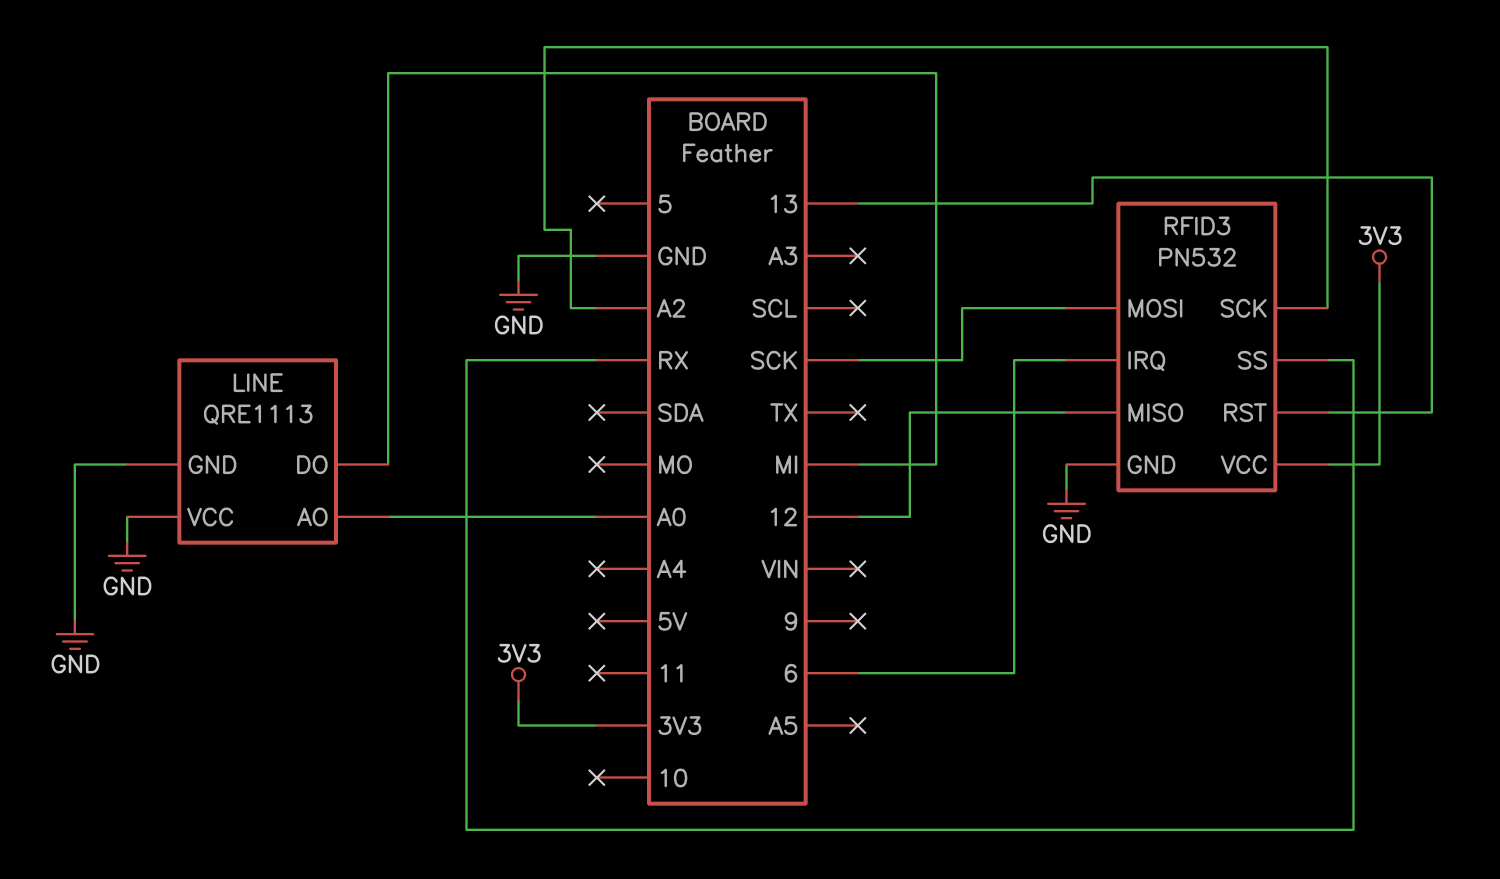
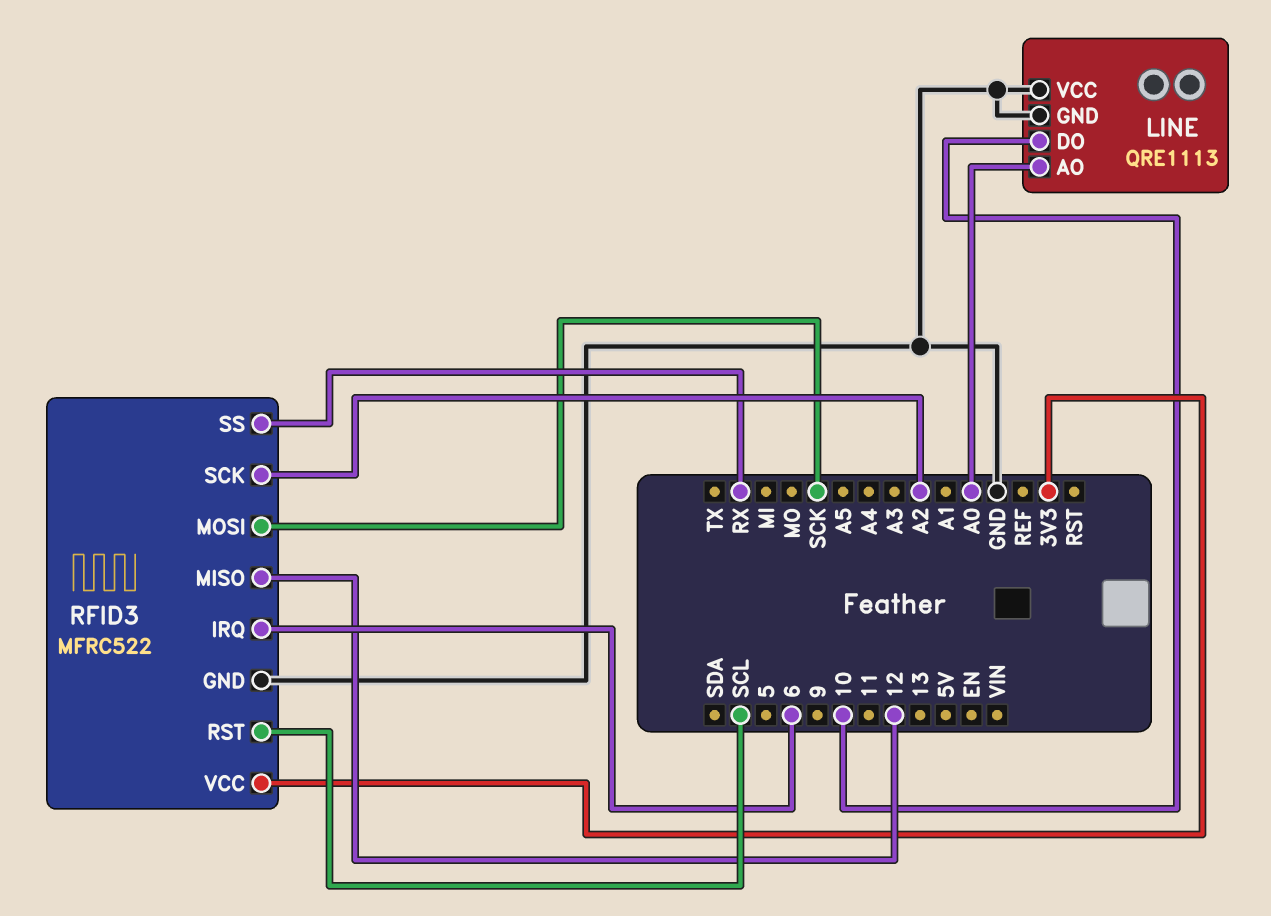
LINE pin DO: MI -> 10
RFID3: PN532 -> MFRC522
RFID3 pin RST: 13 -> SCL

